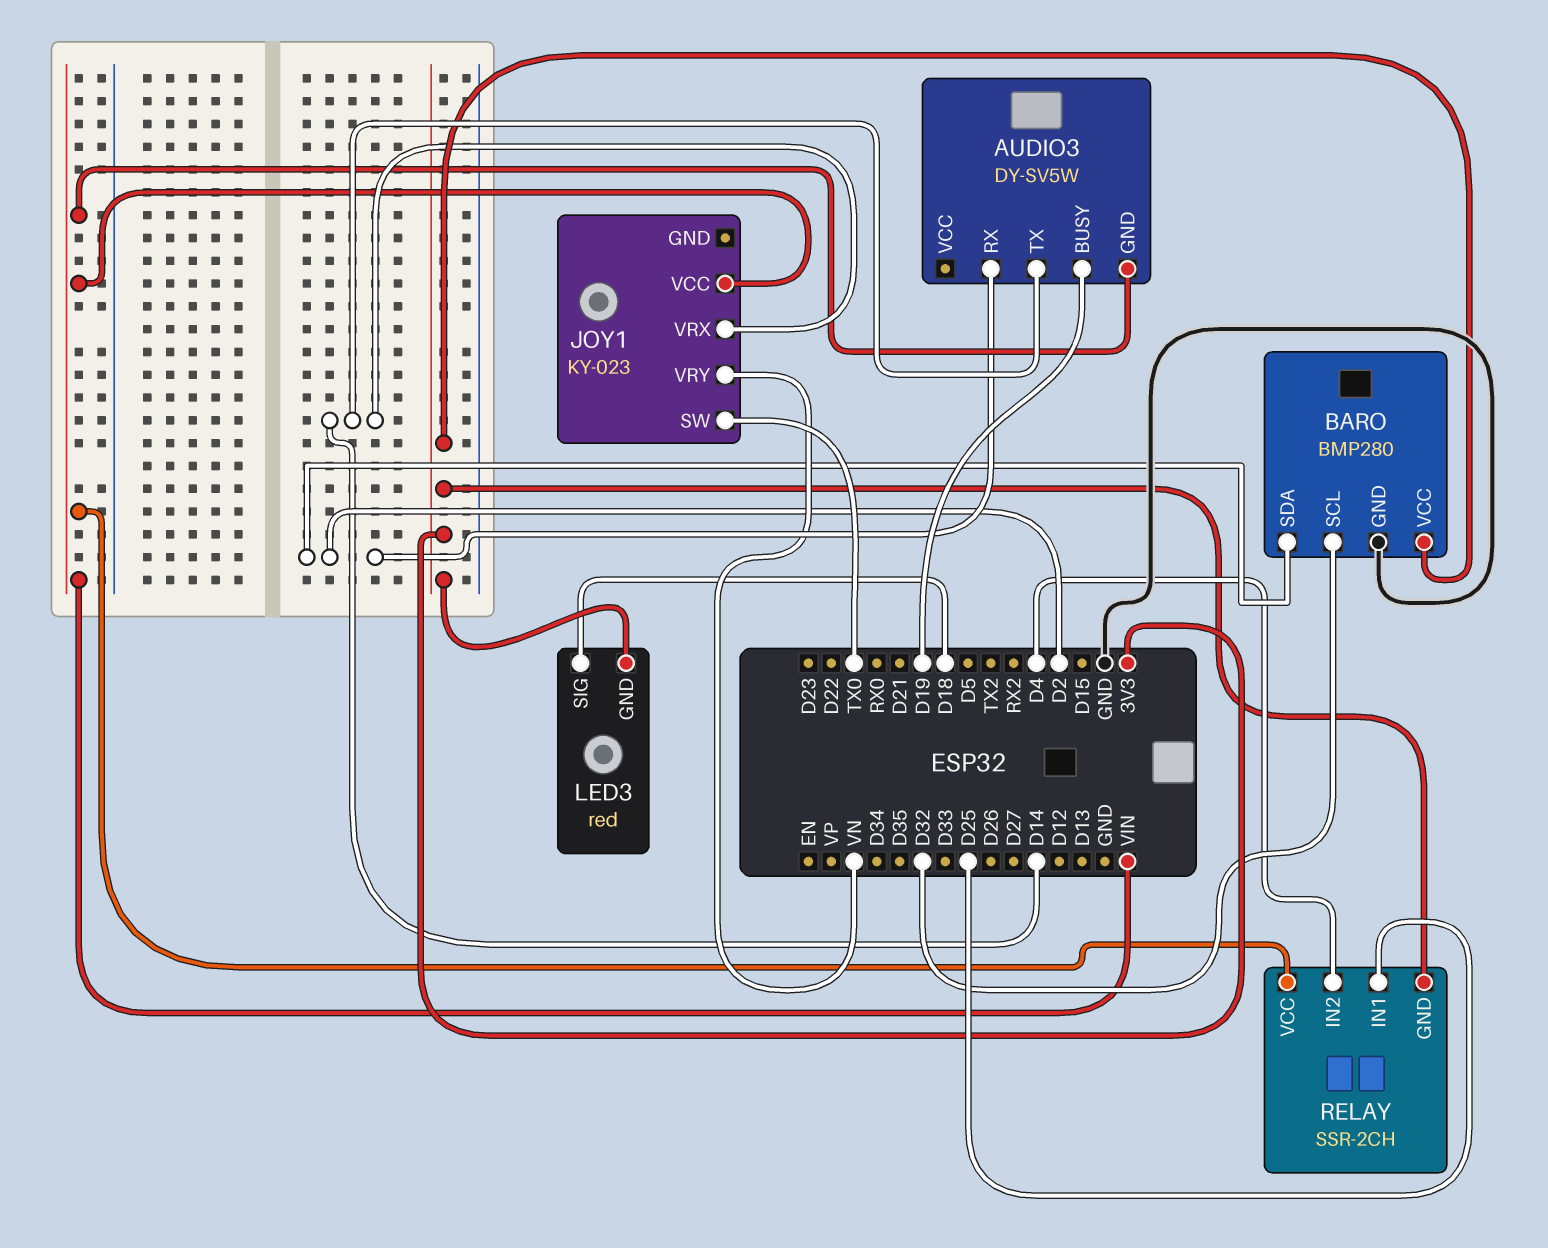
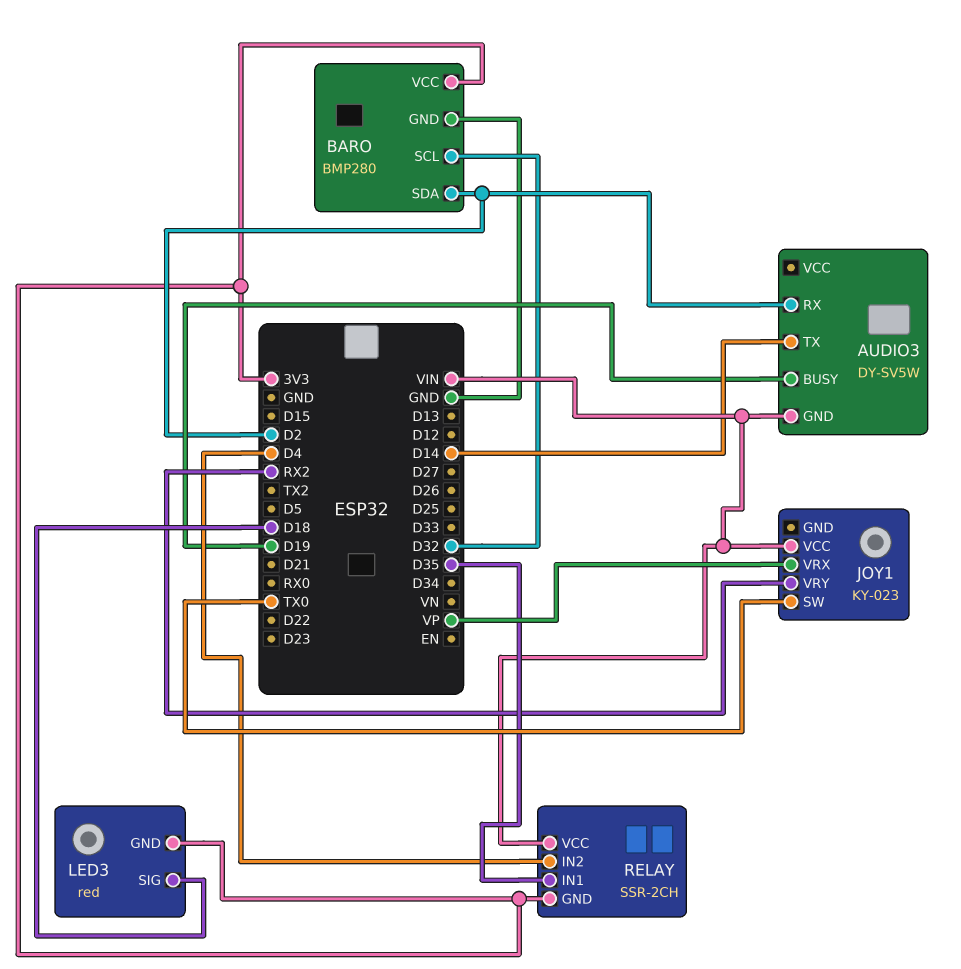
JOY1 pin VRX: D14 -> VP
JOY1 pin VRY: VN -> RX2
RELAY pin IN1: D25 -> D35

